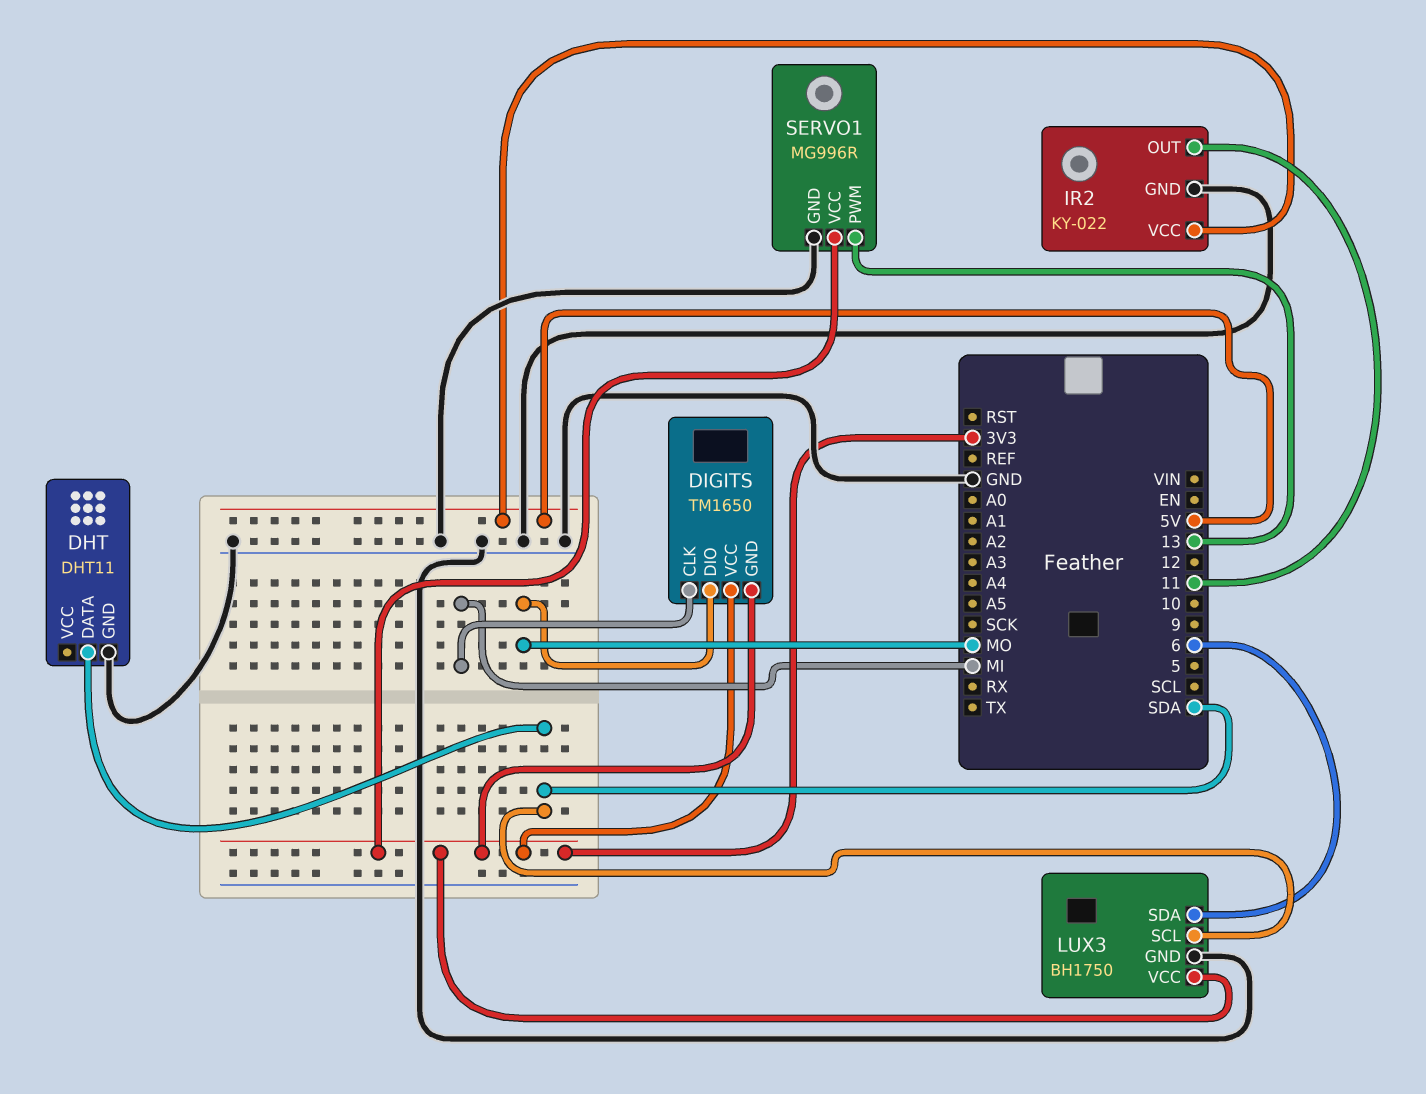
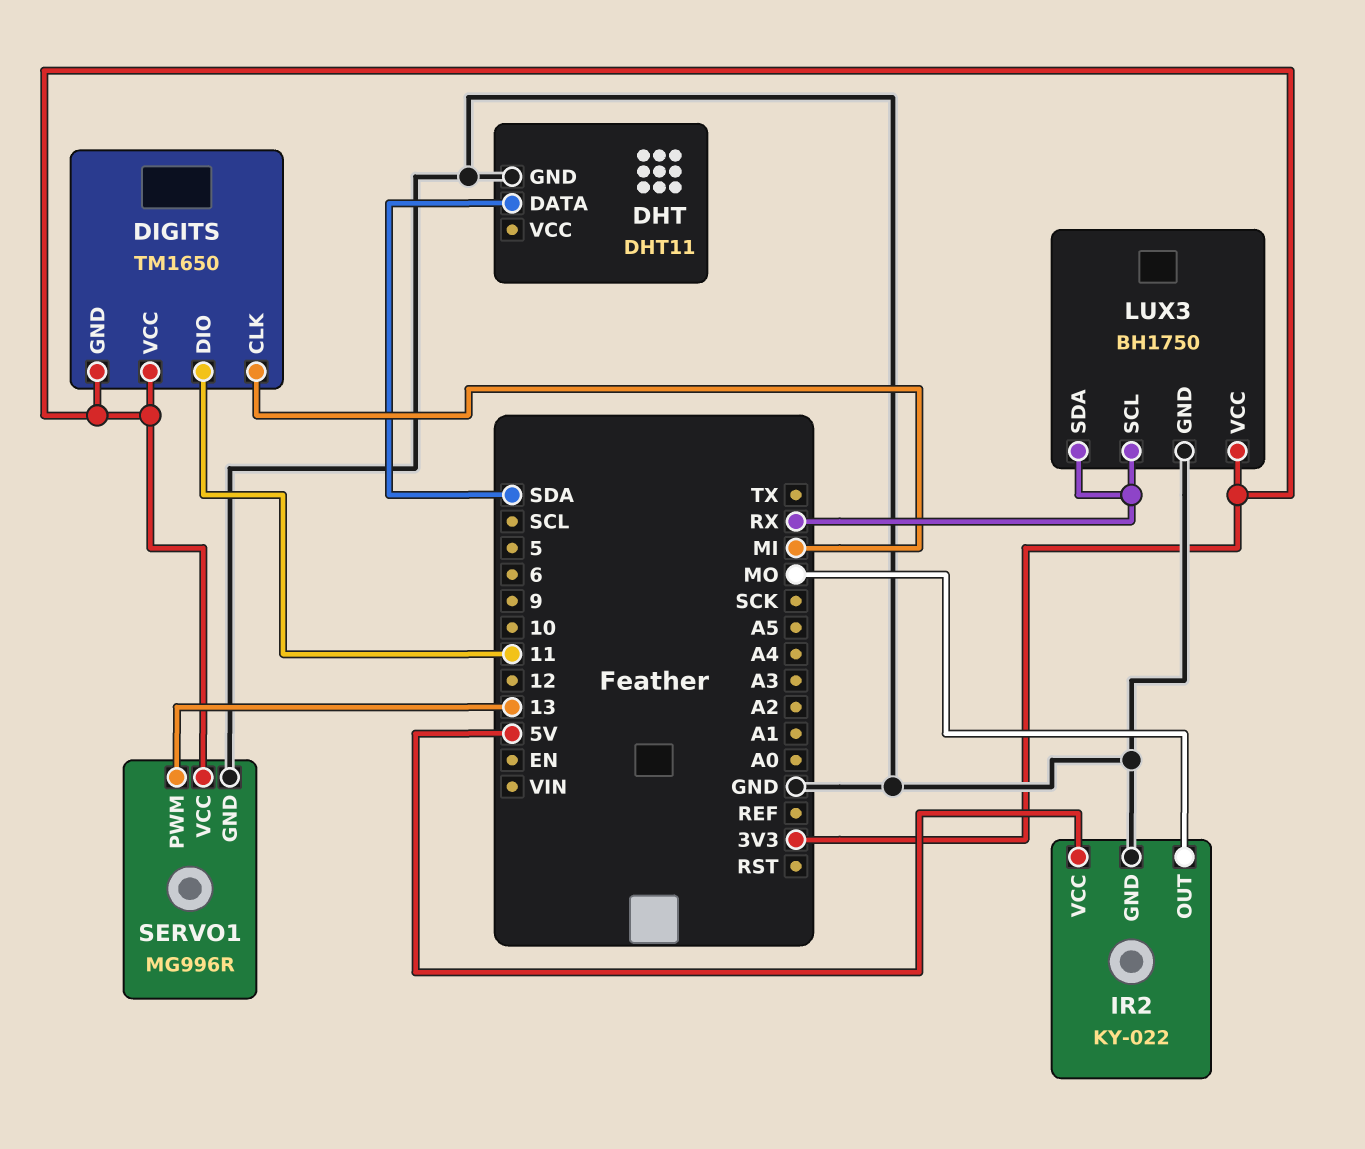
DIGITS pin DIO: MO -> 11
IR2 pin OUT: 11 -> MO
LUX3 pin SCL: SDA -> RX
LUX3 pin SDA: 6 -> RX

